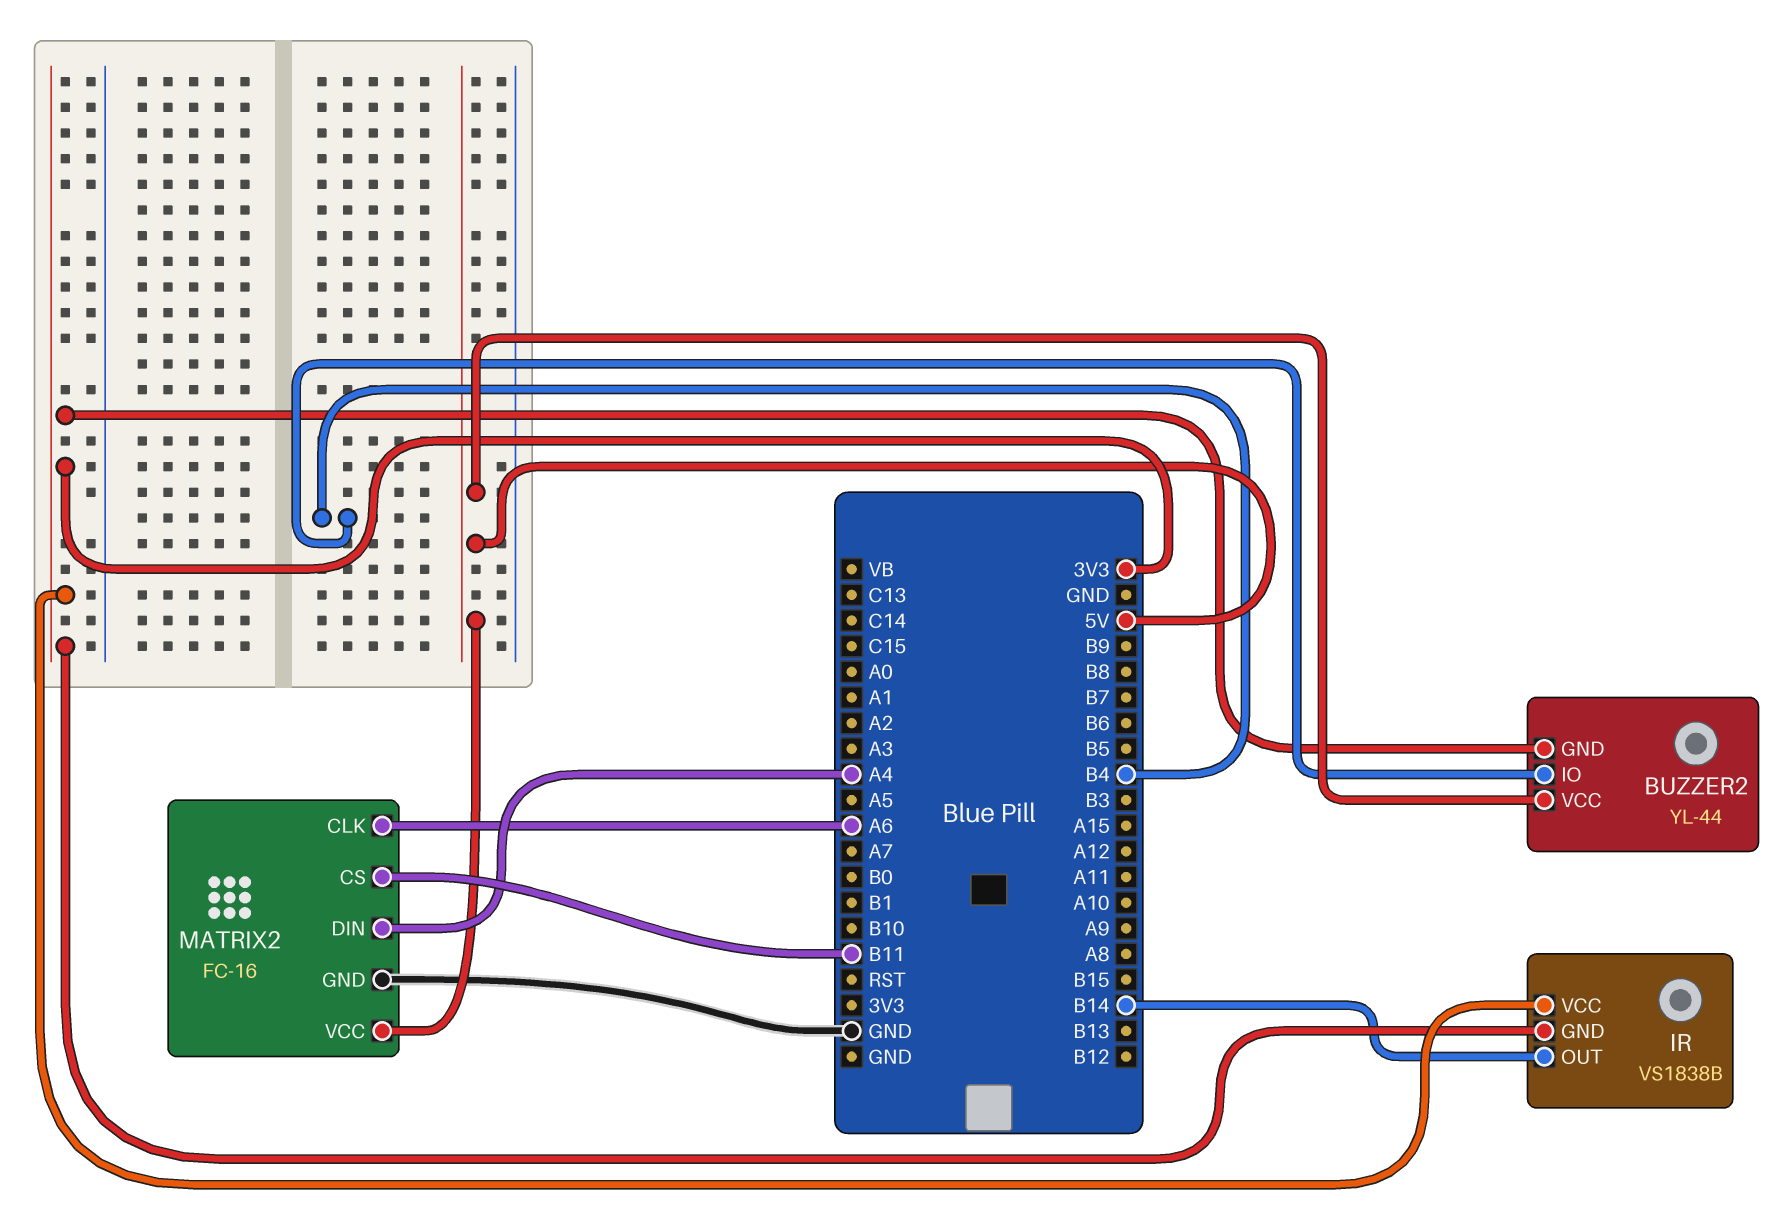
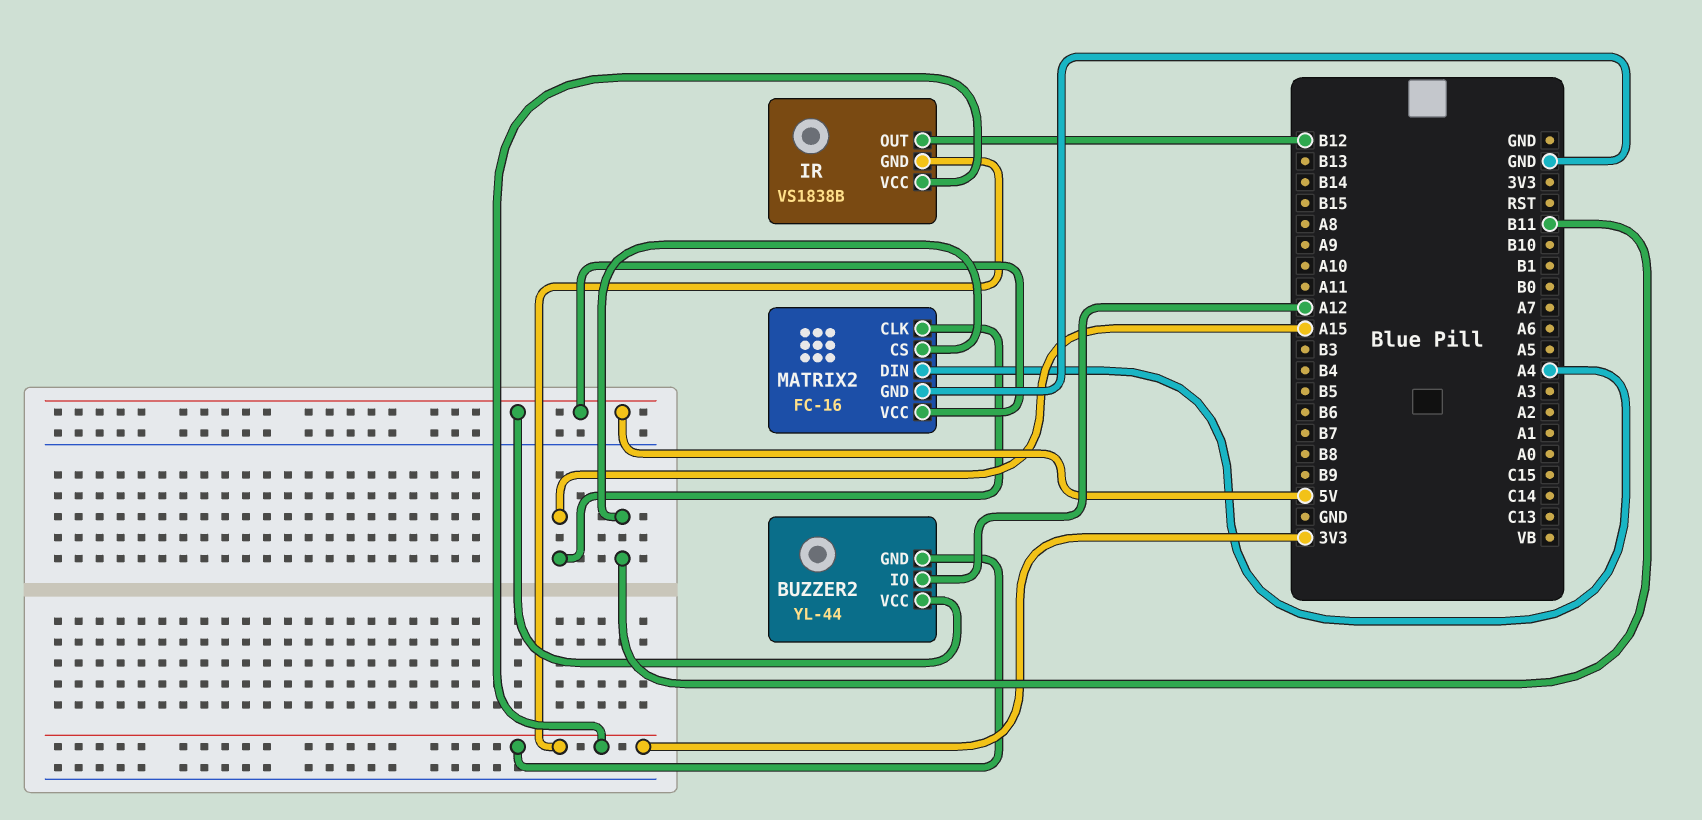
BUZZER2 pin IO: B4 -> A12
IR pin OUT: B14 -> B12
MATRIX2 pin CLK: A6 -> A15

